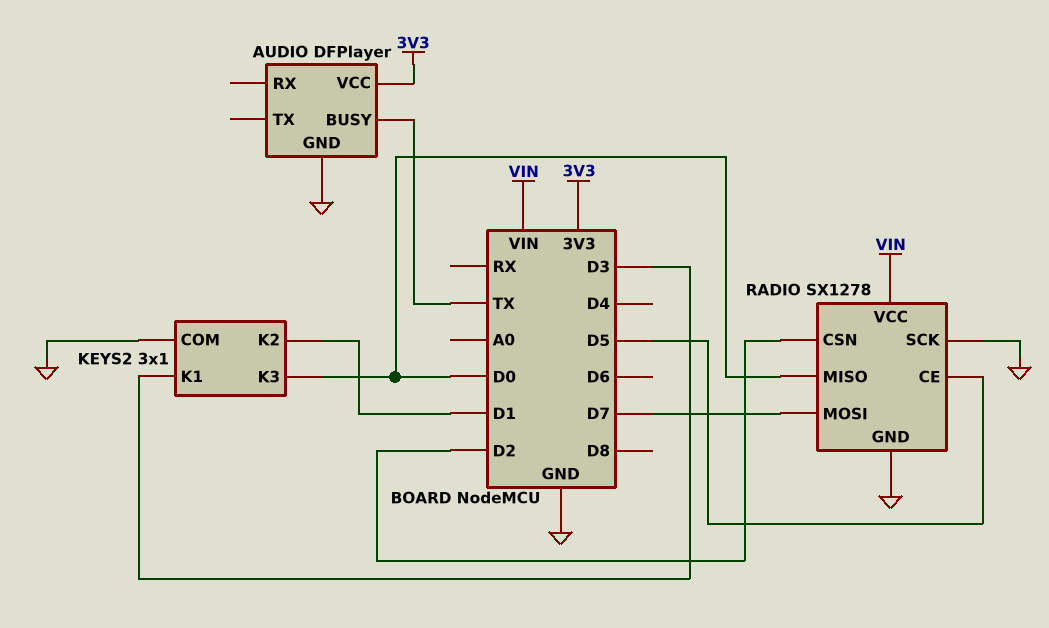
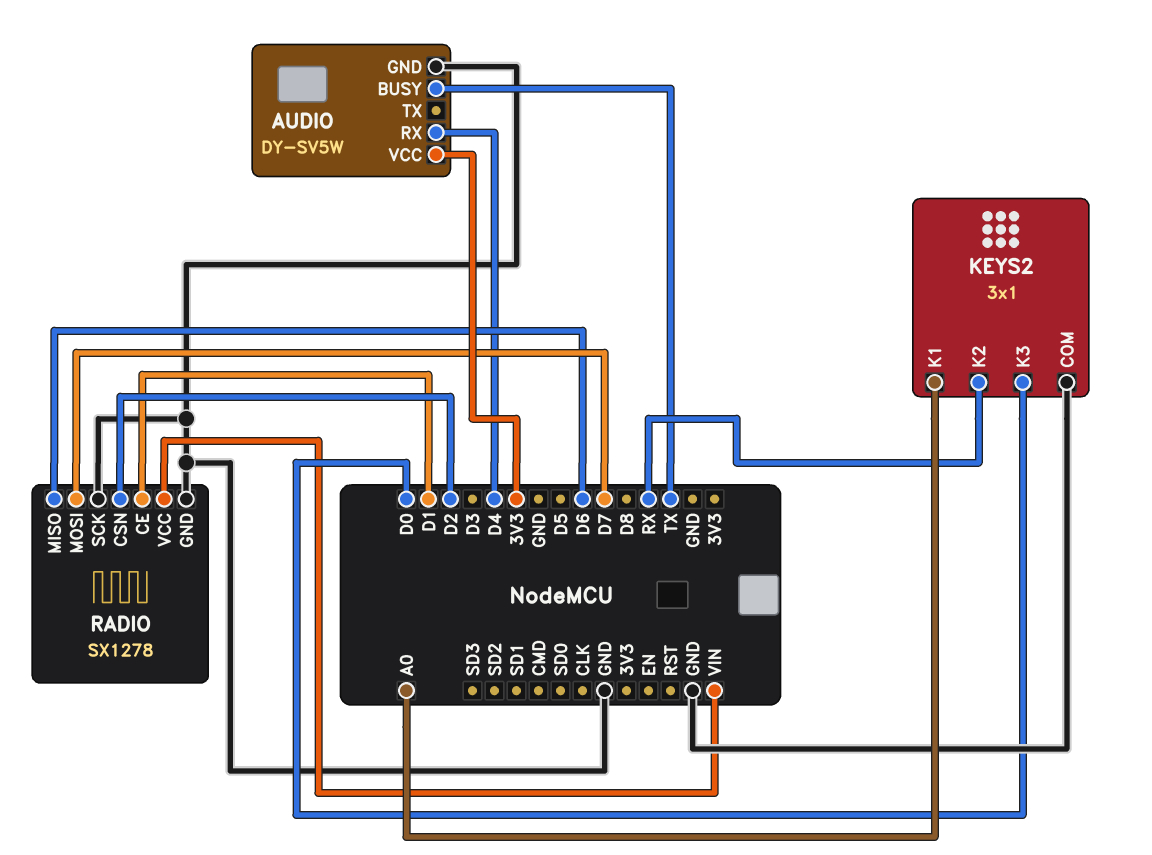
AUDIO: DFPlayer -> DY-SV5W
AUDIO pin RX: none -> D4
KEYS2 pin K1: D3 -> A0
KEYS2 pin K2: D1 -> RX
RADIO pin CE: D5 -> D1
RADIO pin MISO: D0 -> D6

